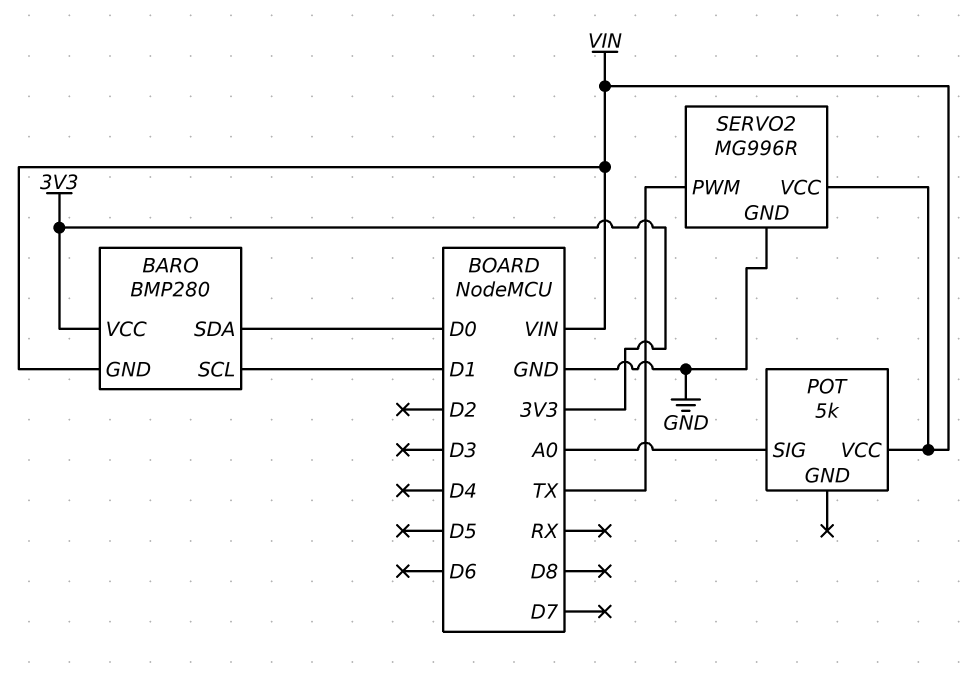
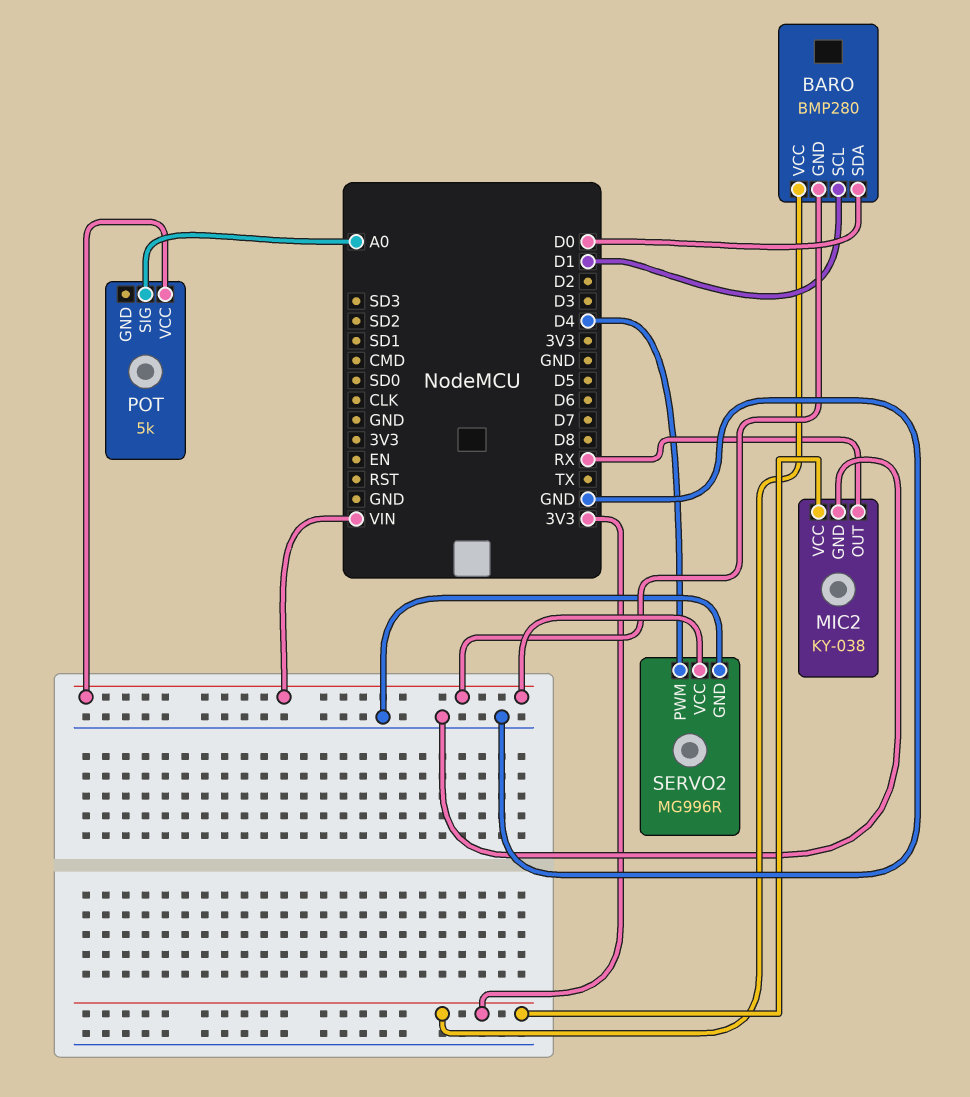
MIC2: none -> KY-038
MIC2 pin GND: none -> GND
MIC2 pin OUT: none -> RX
MIC2 pin VCC: none -> 3V3
SERVO2 pin PWM: TX -> D4

